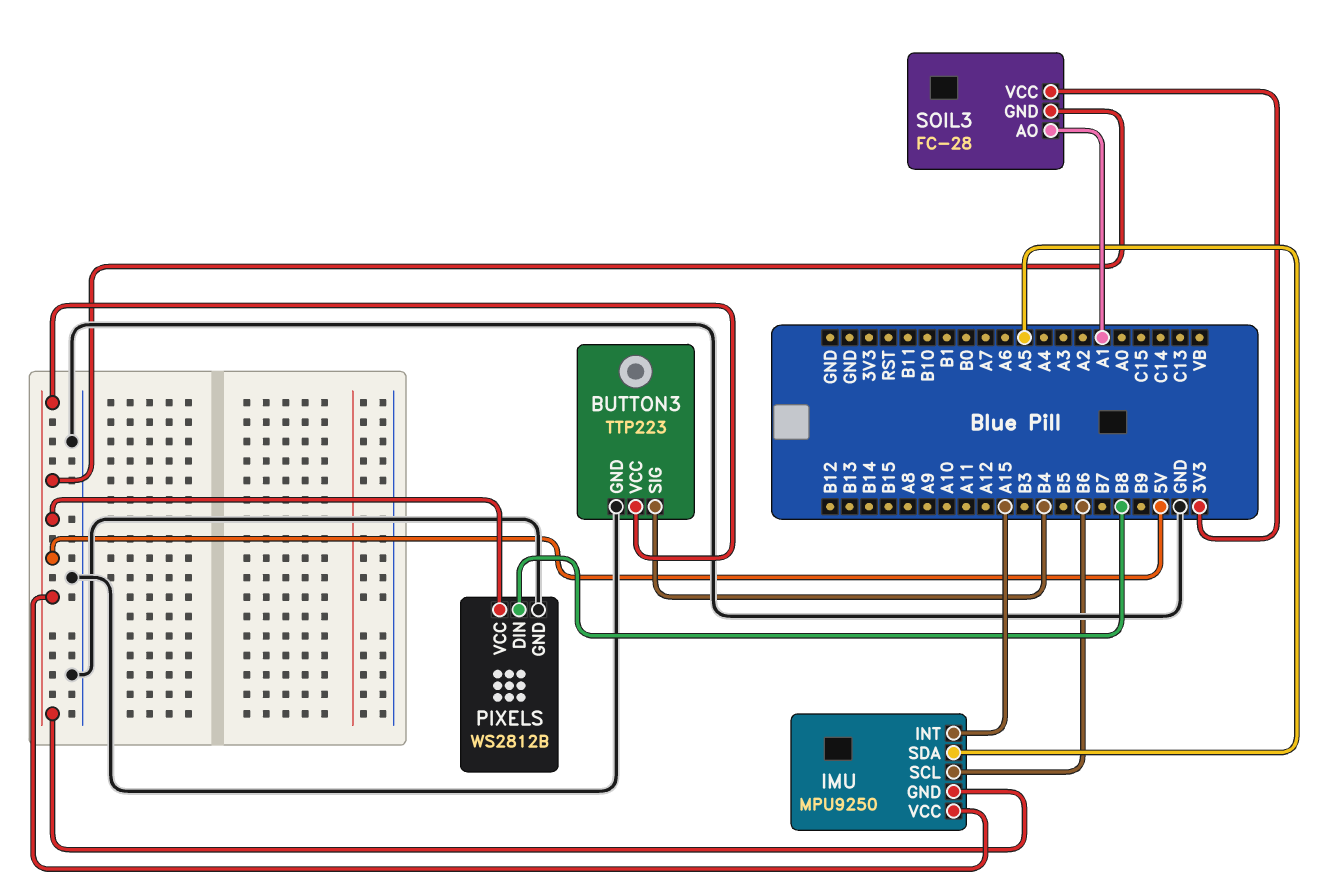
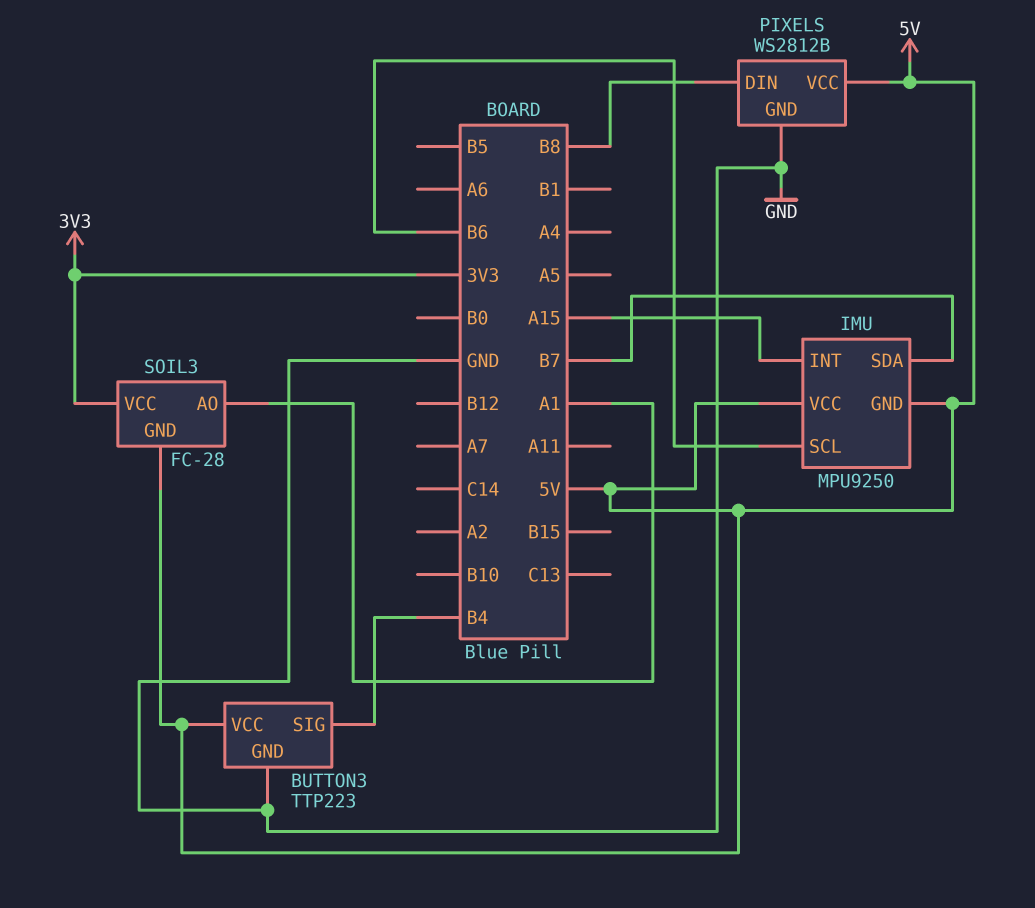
IMU pin SDA: A5 -> B7

